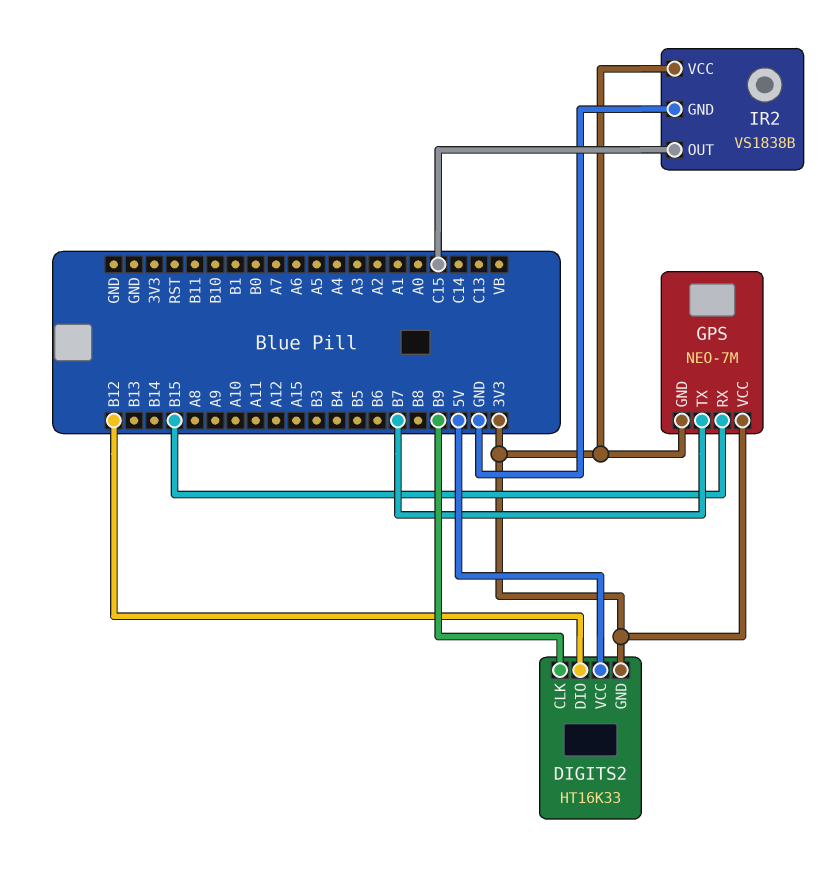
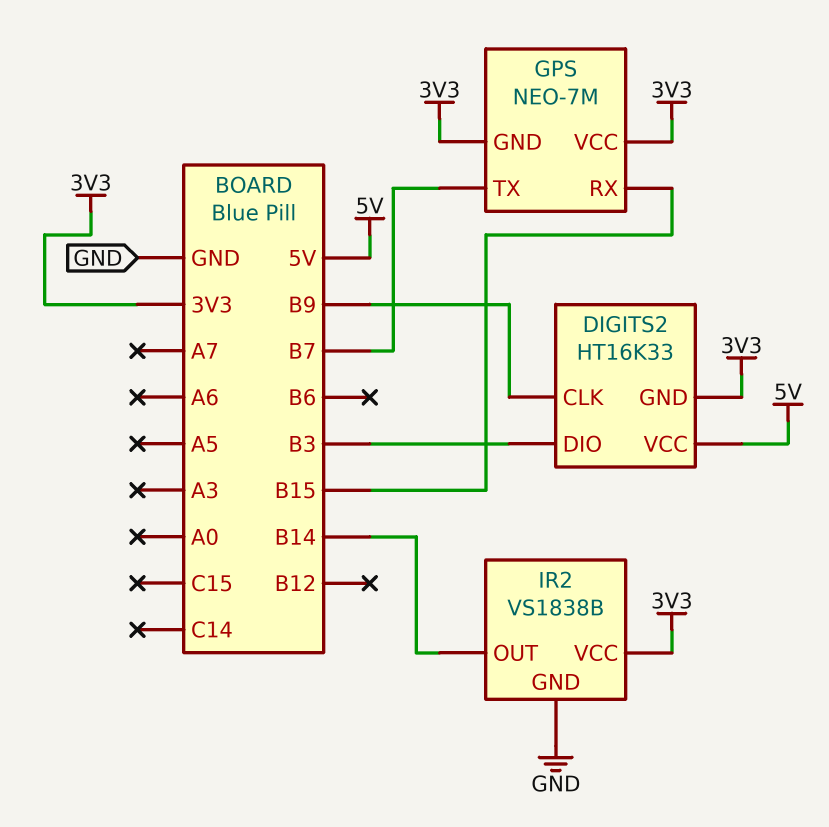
DIGITS2 pin DIO: B12 -> B3
IR2 pin OUT: C15 -> B14

